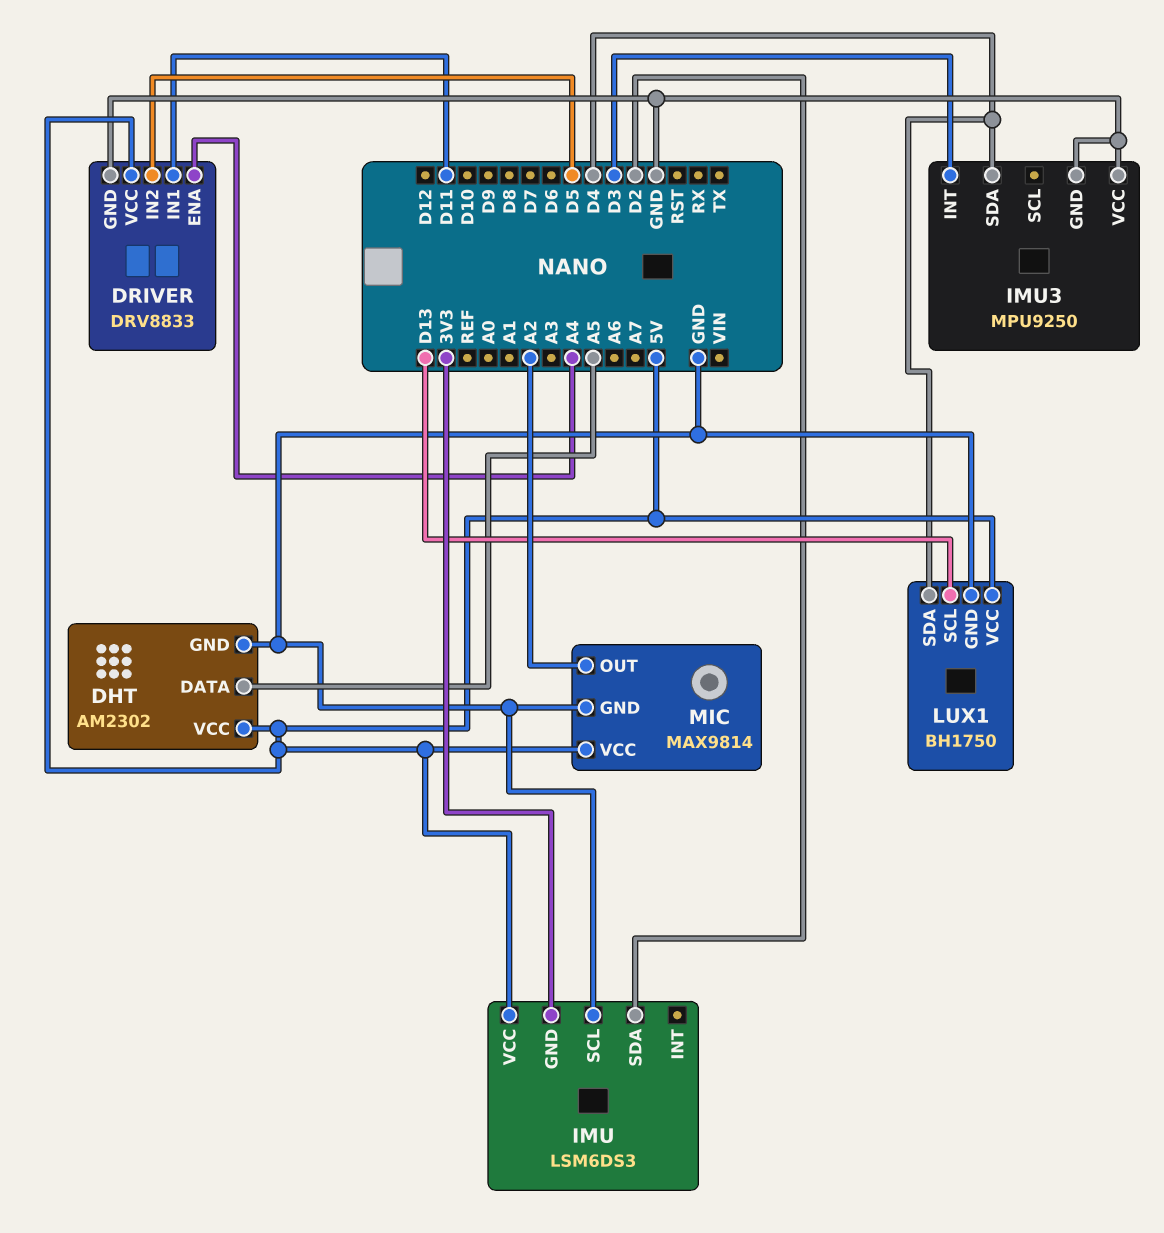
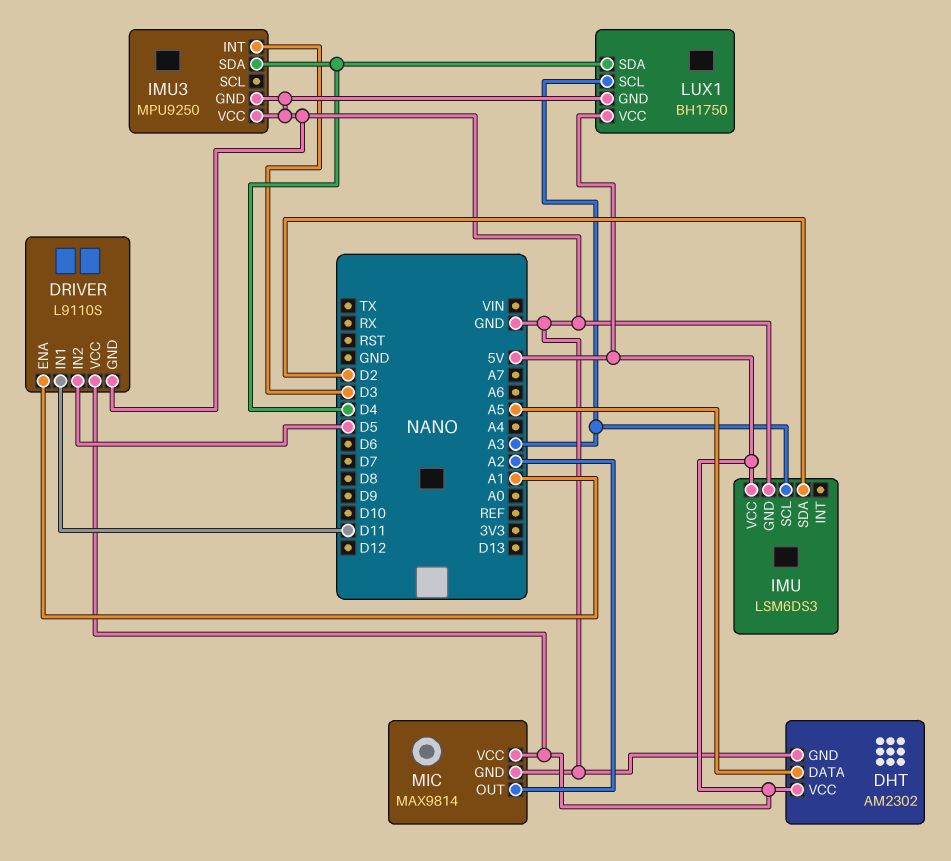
DRIVER: DRV8833 -> L9110S
DRIVER pin ENA: A4 -> A1
IMU pin GND: 3V3 -> GND
IMU pin SCL: GND -> A3
LUX1 pin SCL: D13 -> A3

